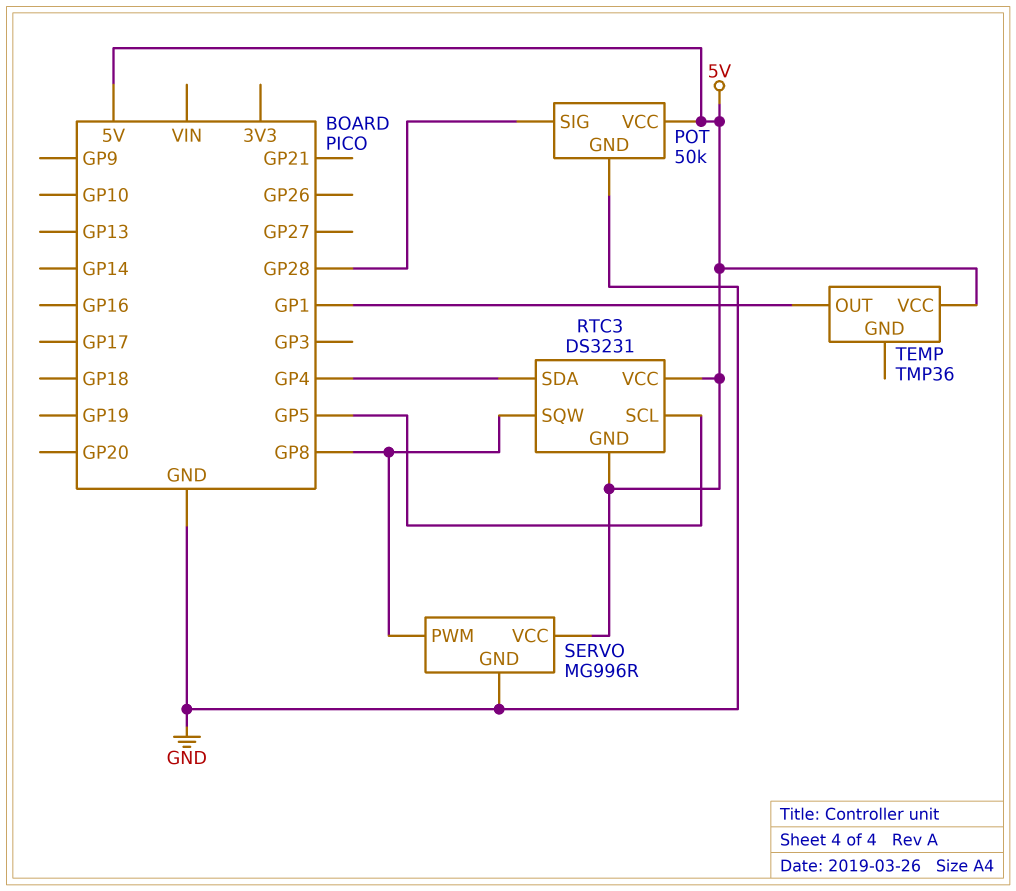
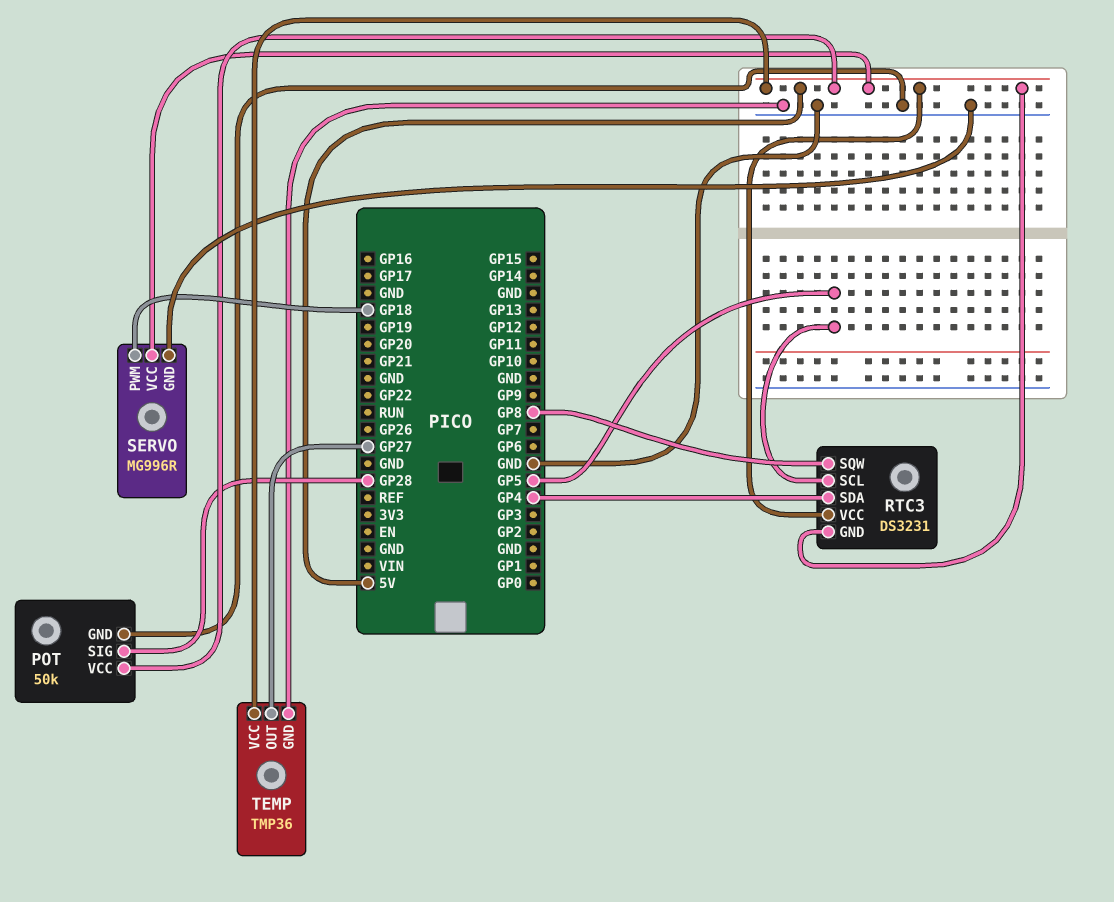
SERVO pin PWM: GP8 -> GP18
TEMP pin GND: none -> GND
TEMP pin OUT: GP1 -> GP27

